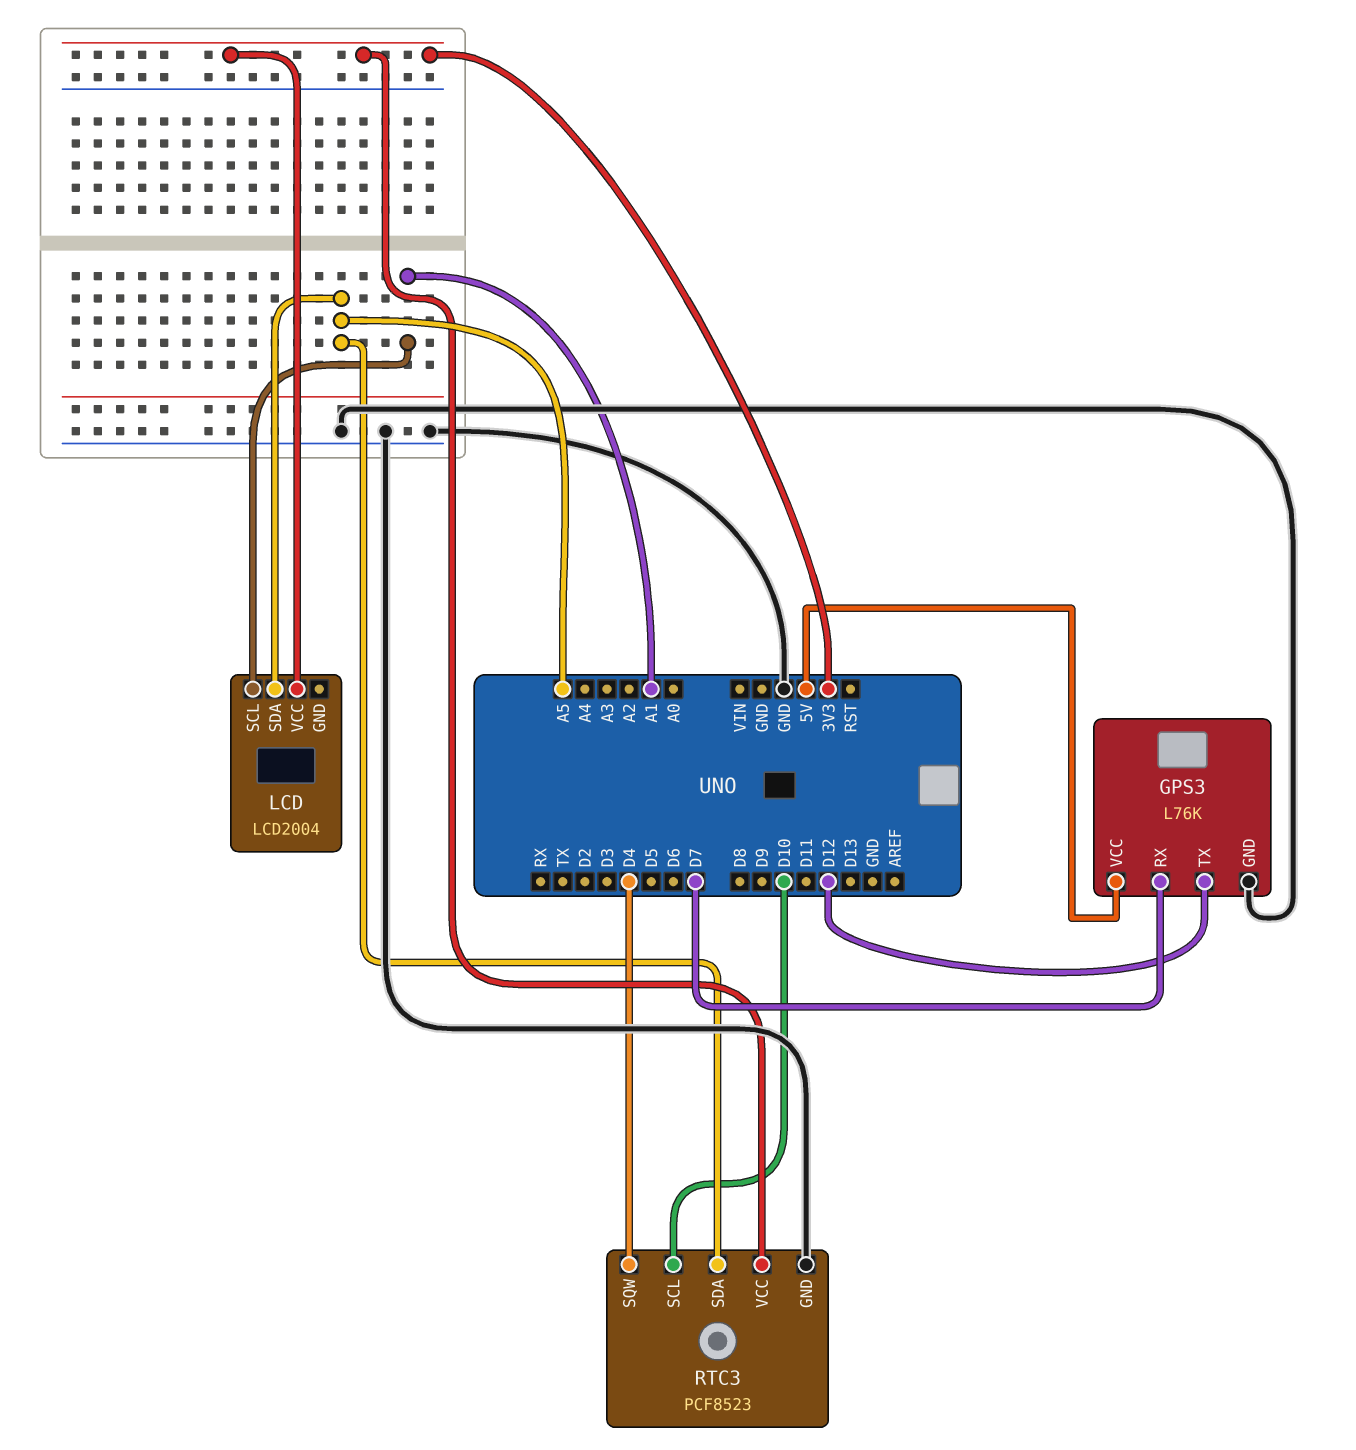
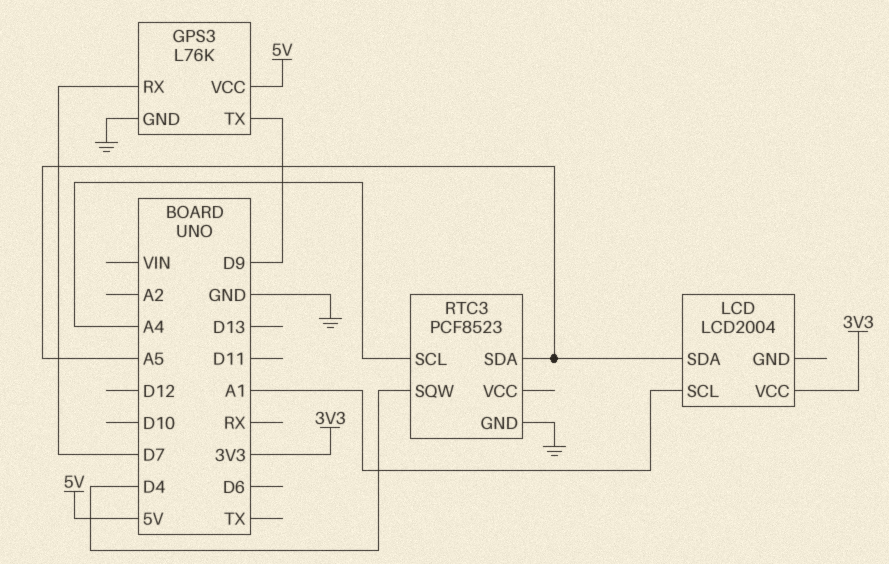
GPS3 pin TX: D12 -> D9
RTC3 pin SCL: D10 -> A4
RTC3 pin VCC: 3V3 -> none

